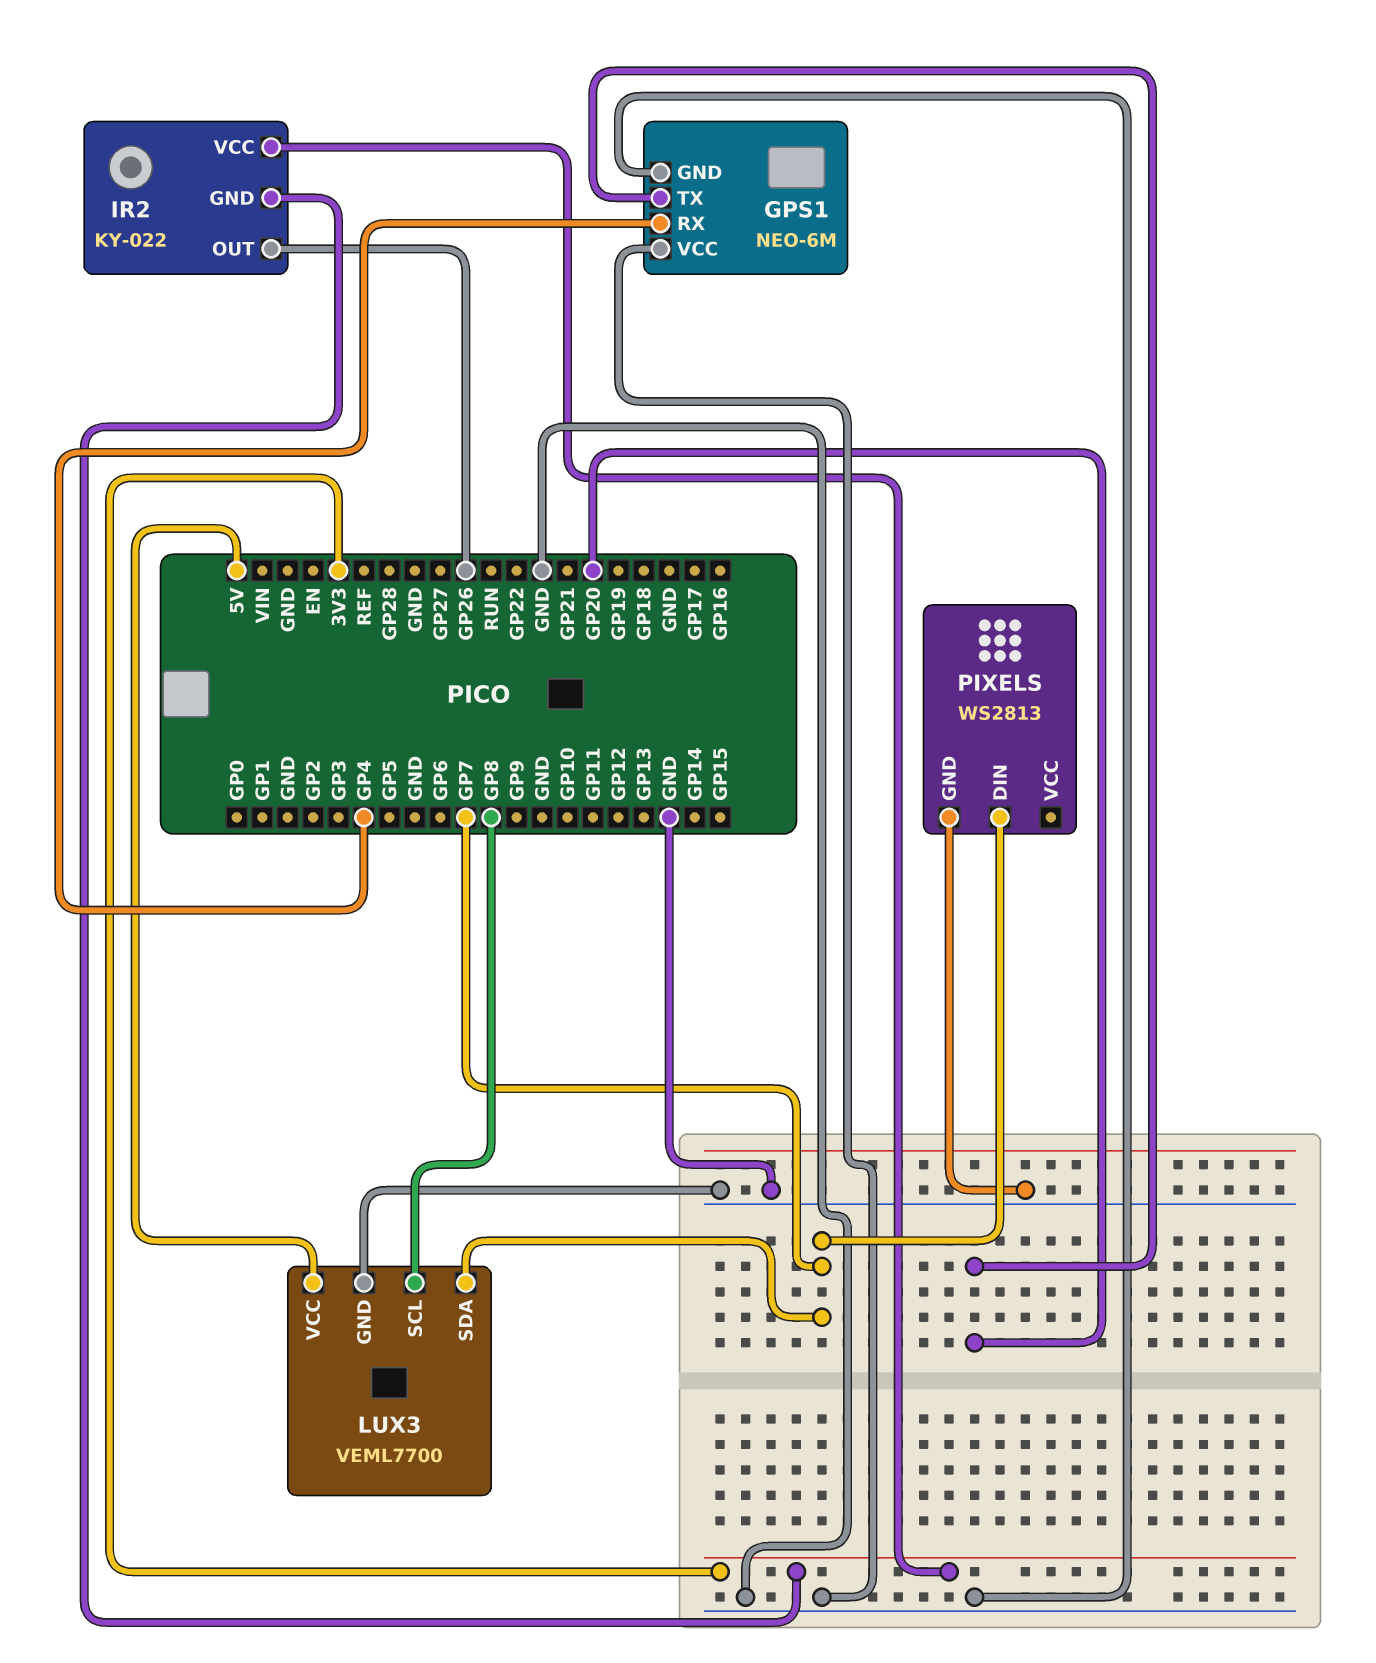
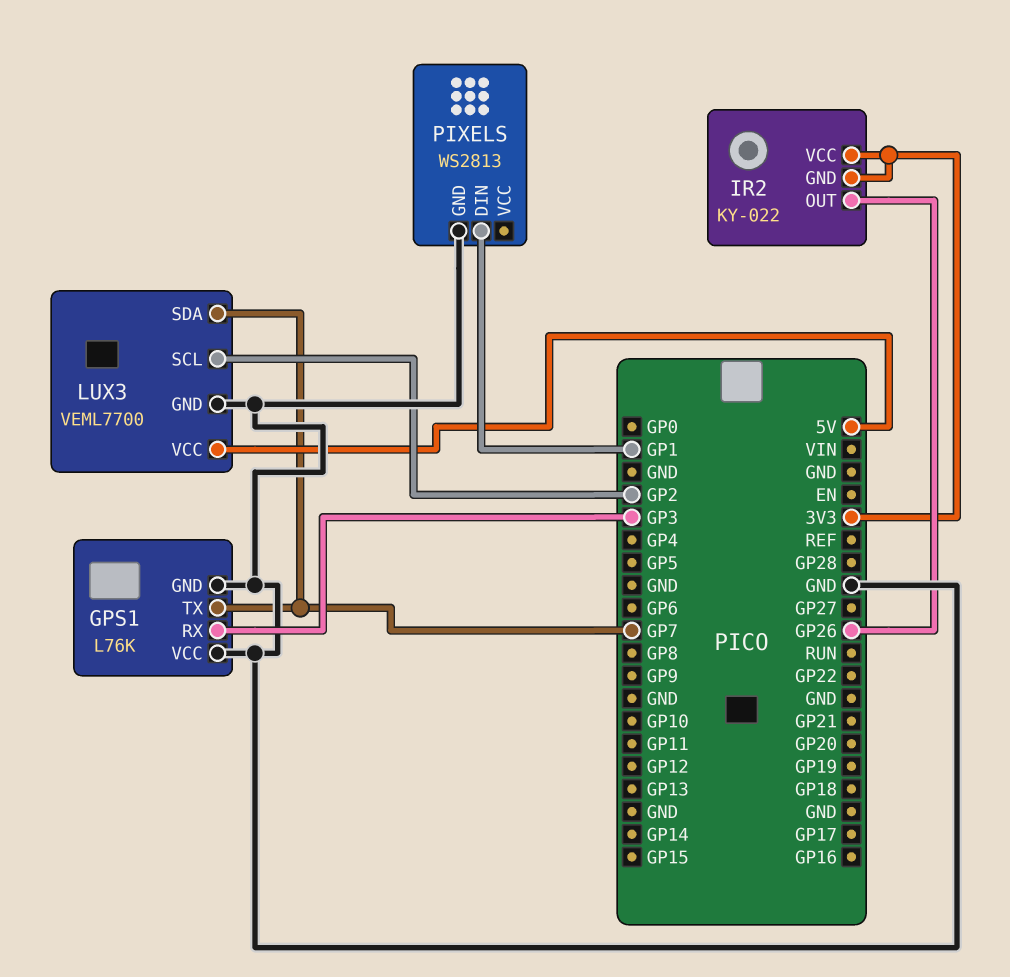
GPS1: NEO-6M -> L76K
GPS1 pin RX: GP4 -> GP3
GPS1 pin TX: GP20 -> GP7
LUX3 pin SCL: GP8 -> GP2
PIXELS pin DIN: GP7 -> GP1

